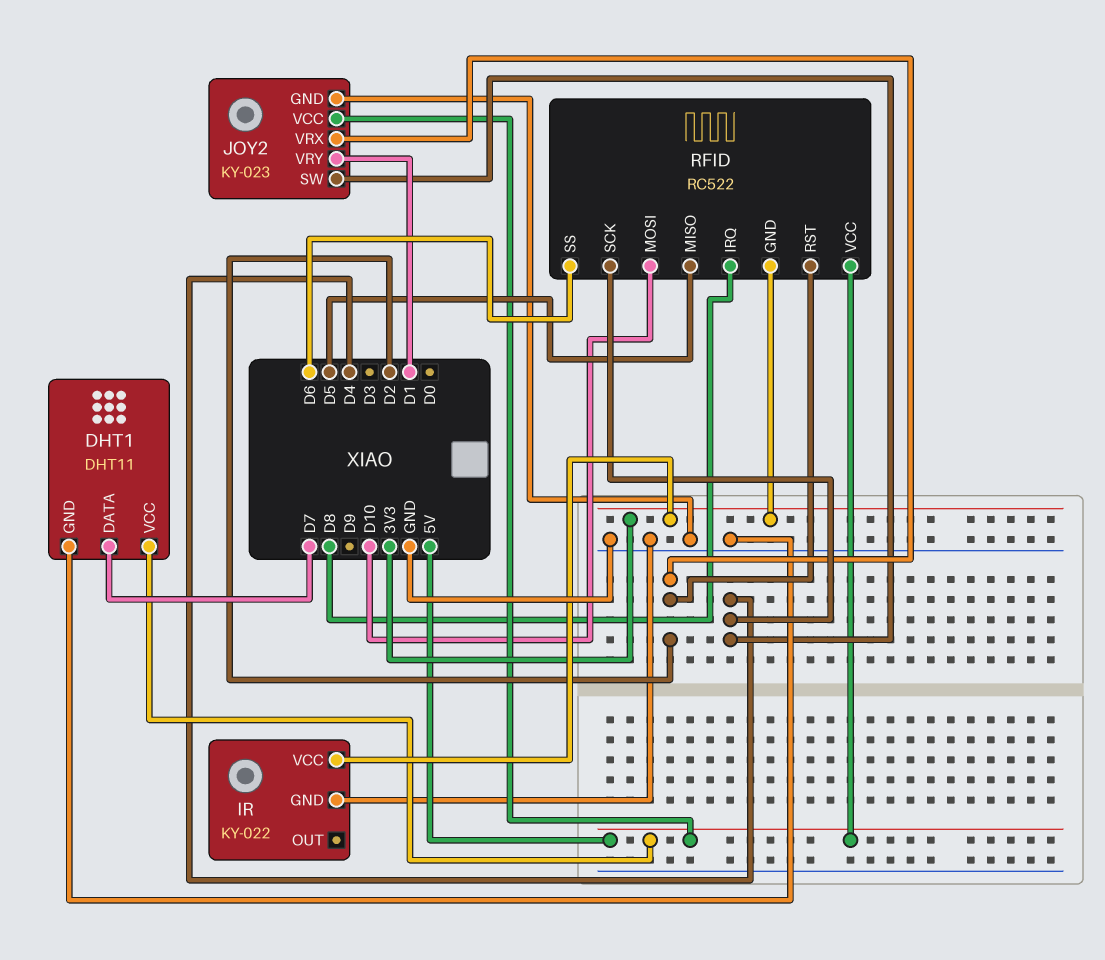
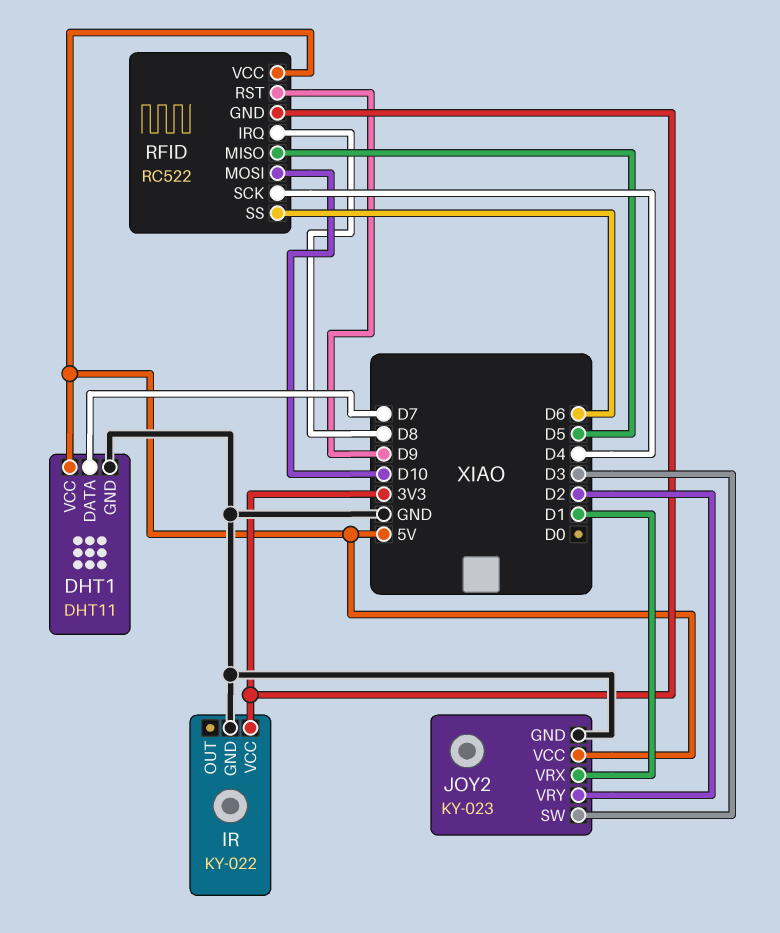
JOY2 pin SW: D4 -> D3
JOY2 pin VRX: D2 -> D1
JOY2 pin VRY: D1 -> D2
RFID pin RST: D2 -> D9

